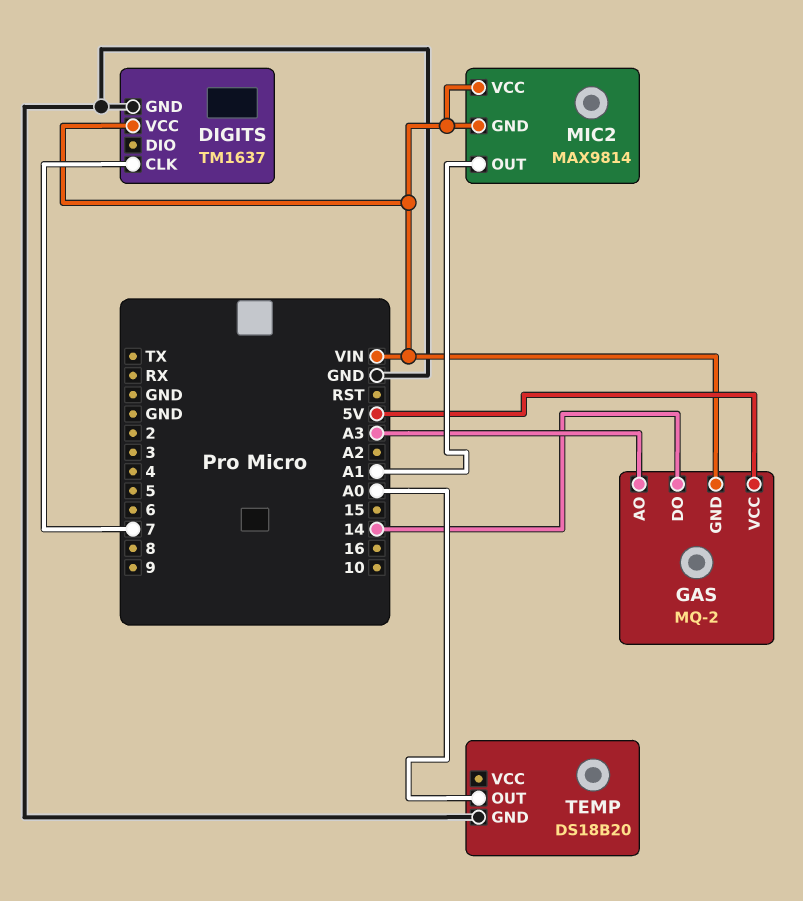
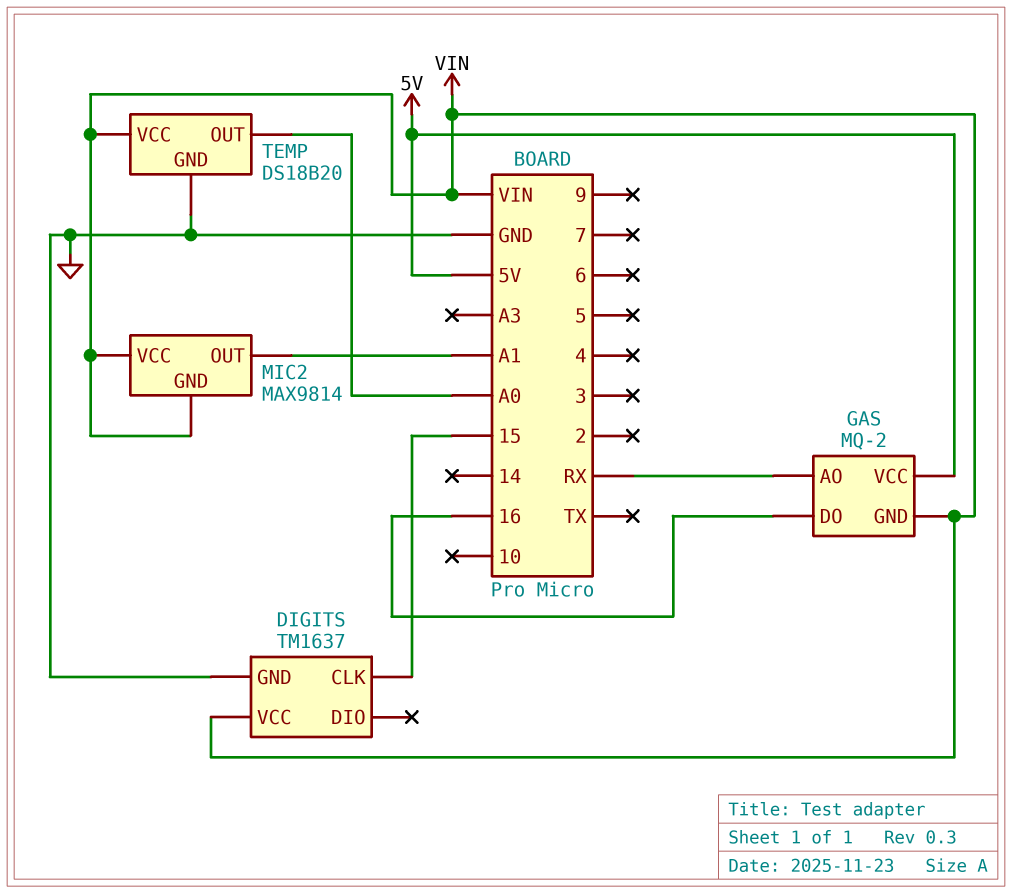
DIGITS pin CLK: 7 -> 15
GAS pin AO: A3 -> RX
GAS pin DO: 14 -> 16
TEMP pin VCC: none -> VIN

